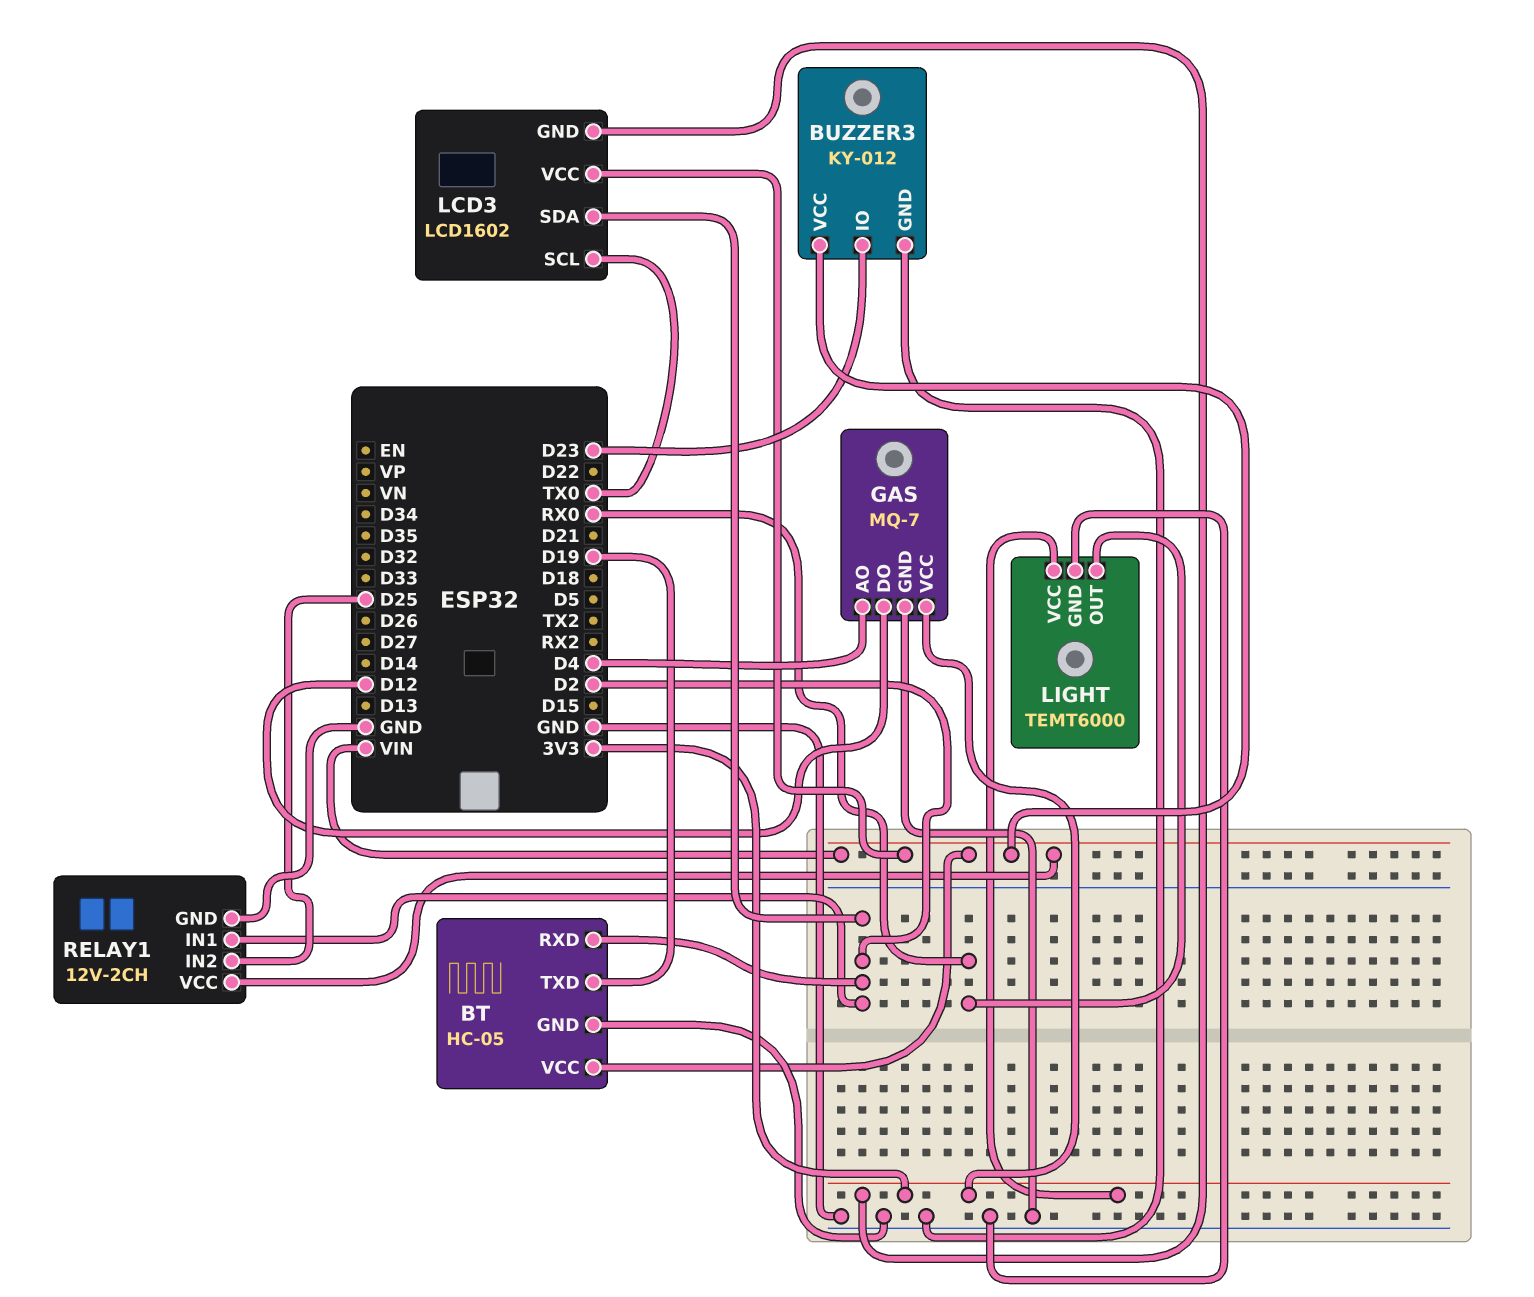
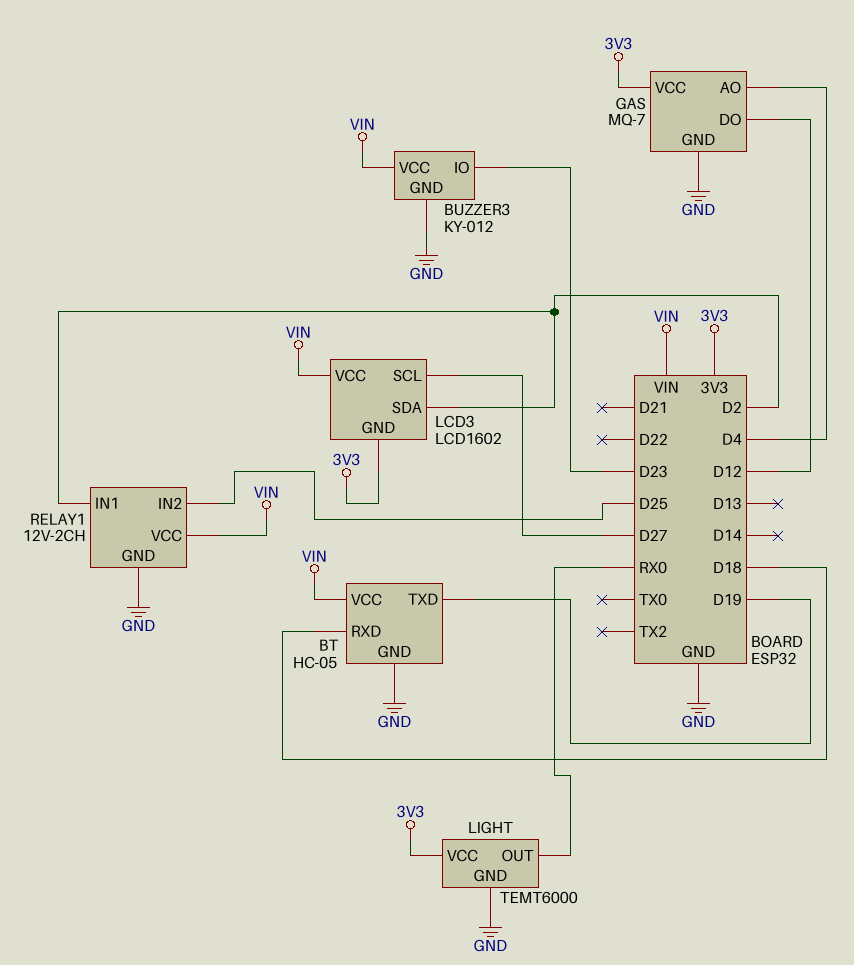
BT pin RXD: D2 -> D18
LCD3 pin SCL: TX0 -> D27

